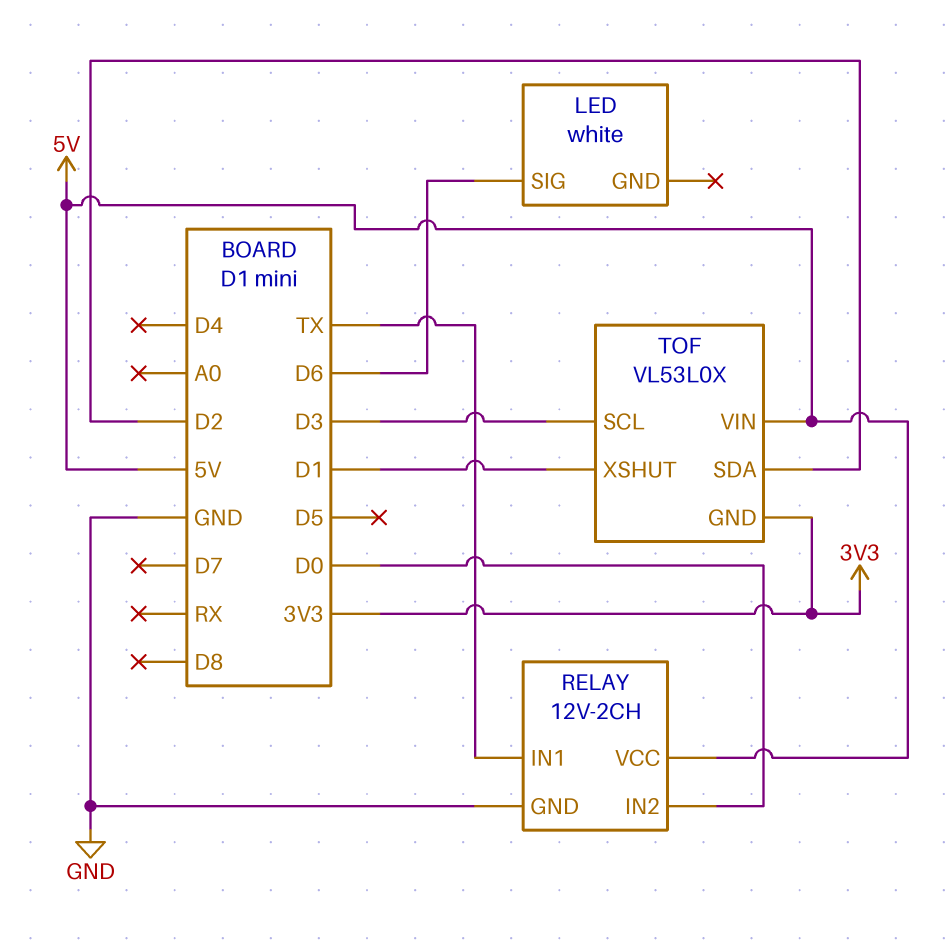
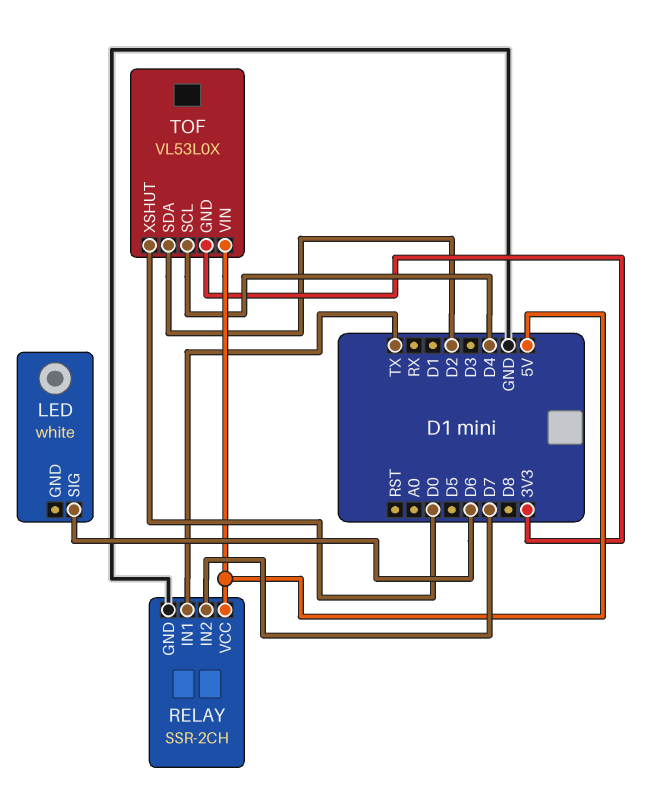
RELAY: 12V-2CH -> SSR-2CH
RELAY pin IN2: D0 -> D7
TOF pin SCL: D3 -> D4
TOF pin XSHUT: D1 -> D0

